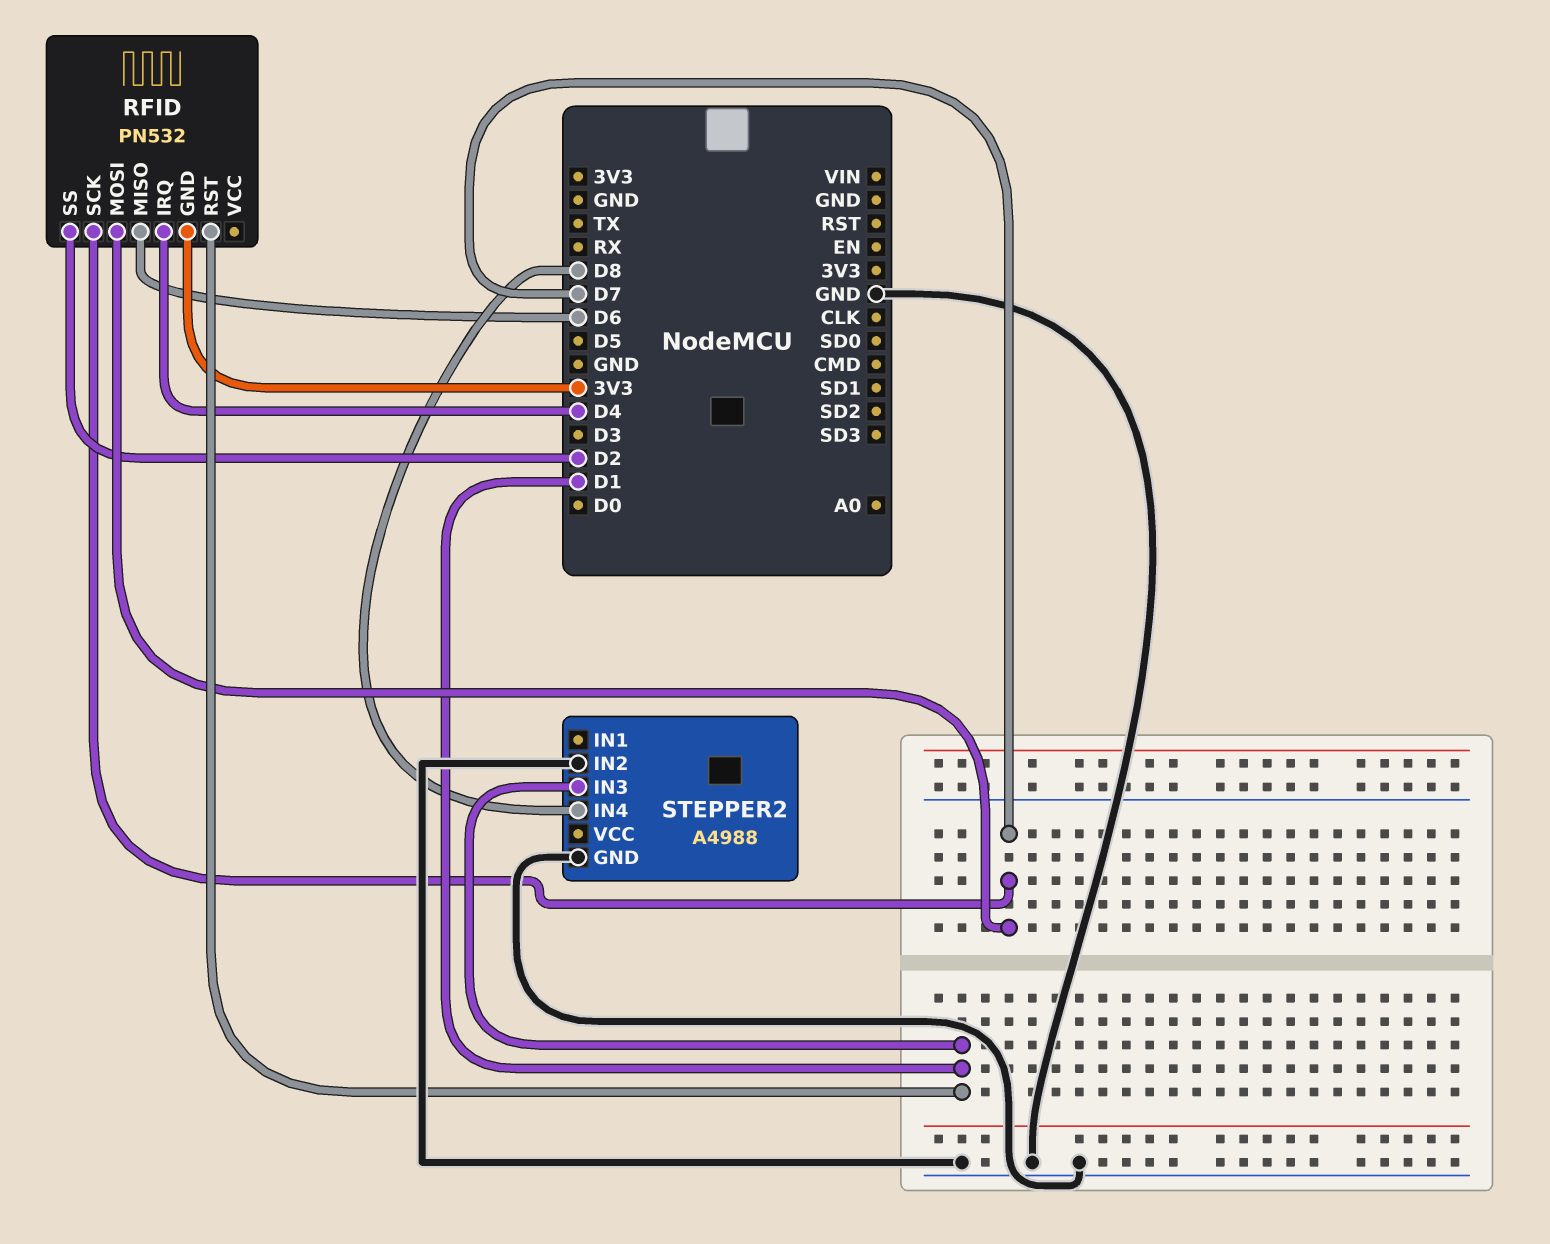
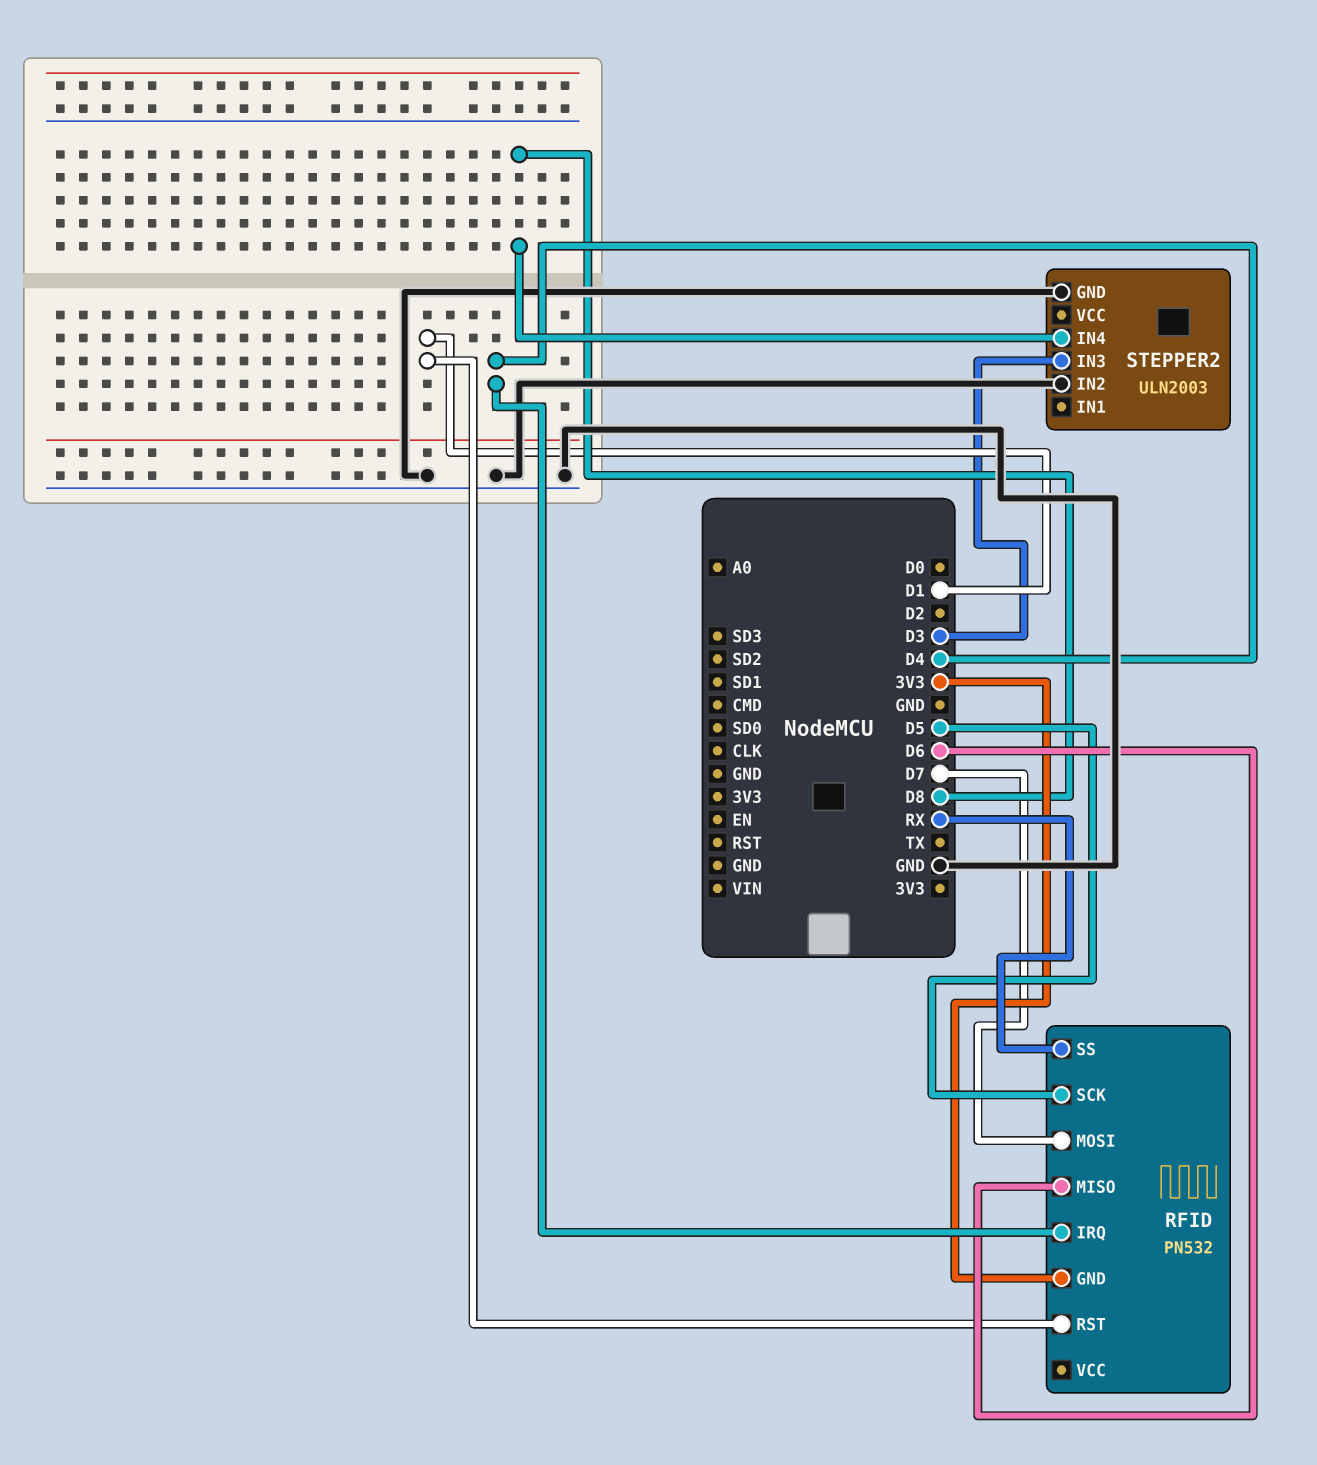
RFID pin SCK: D7 -> D5
RFID pin SS: D2 -> RX
STEPPER2: A4988 -> ULN2003
STEPPER2 pin IN3: D1 -> D3

